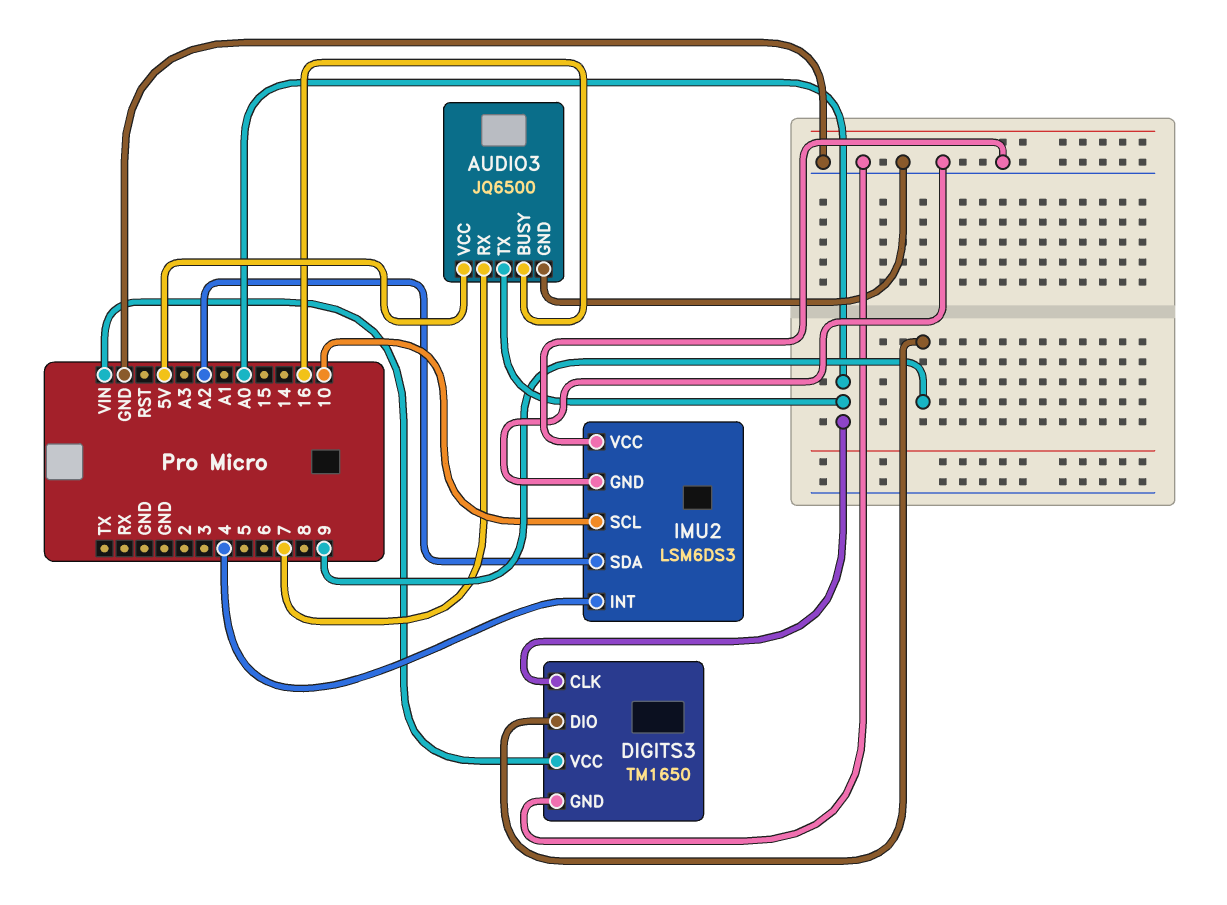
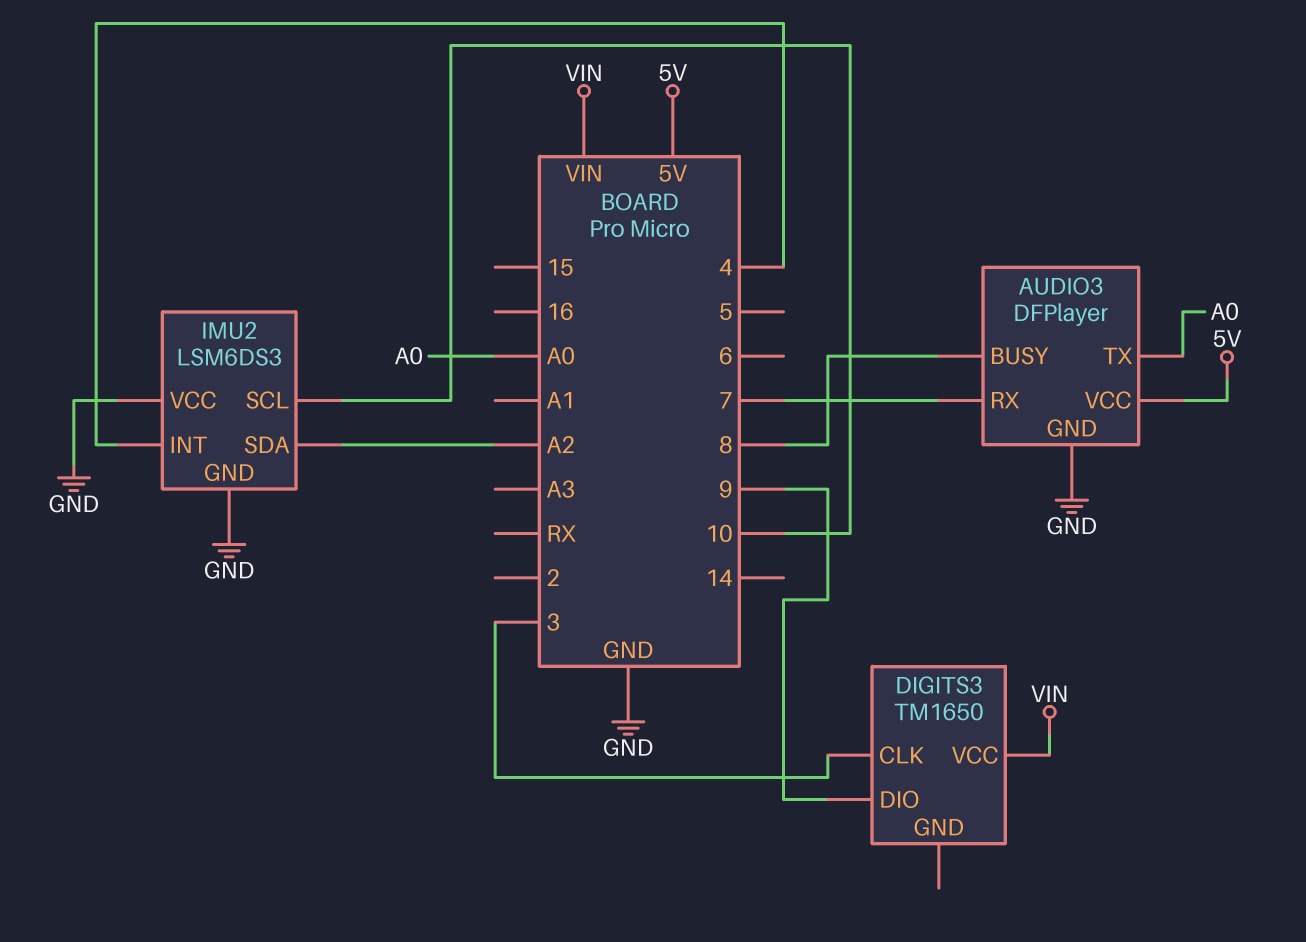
AUDIO3: JQ6500 -> DFPlayer
AUDIO3 pin BUSY: 16 -> 8
DIGITS3 pin CLK: A0 -> 3
DIGITS3 pin GND: GND -> none

